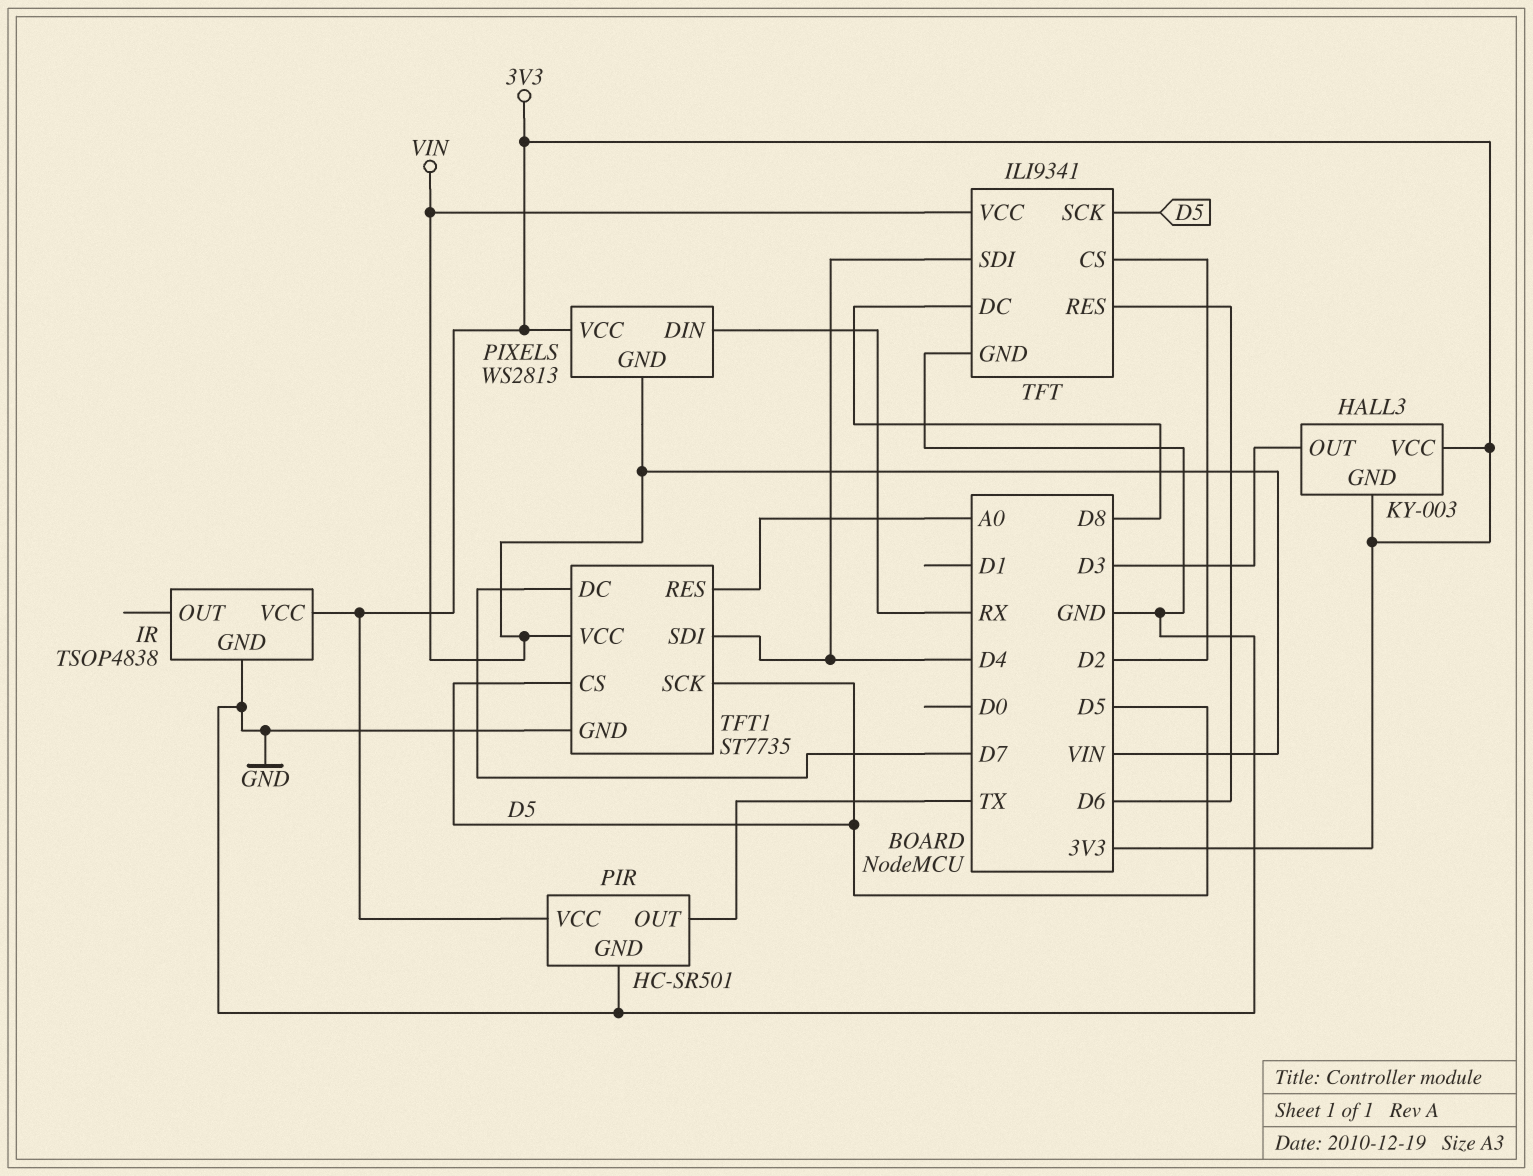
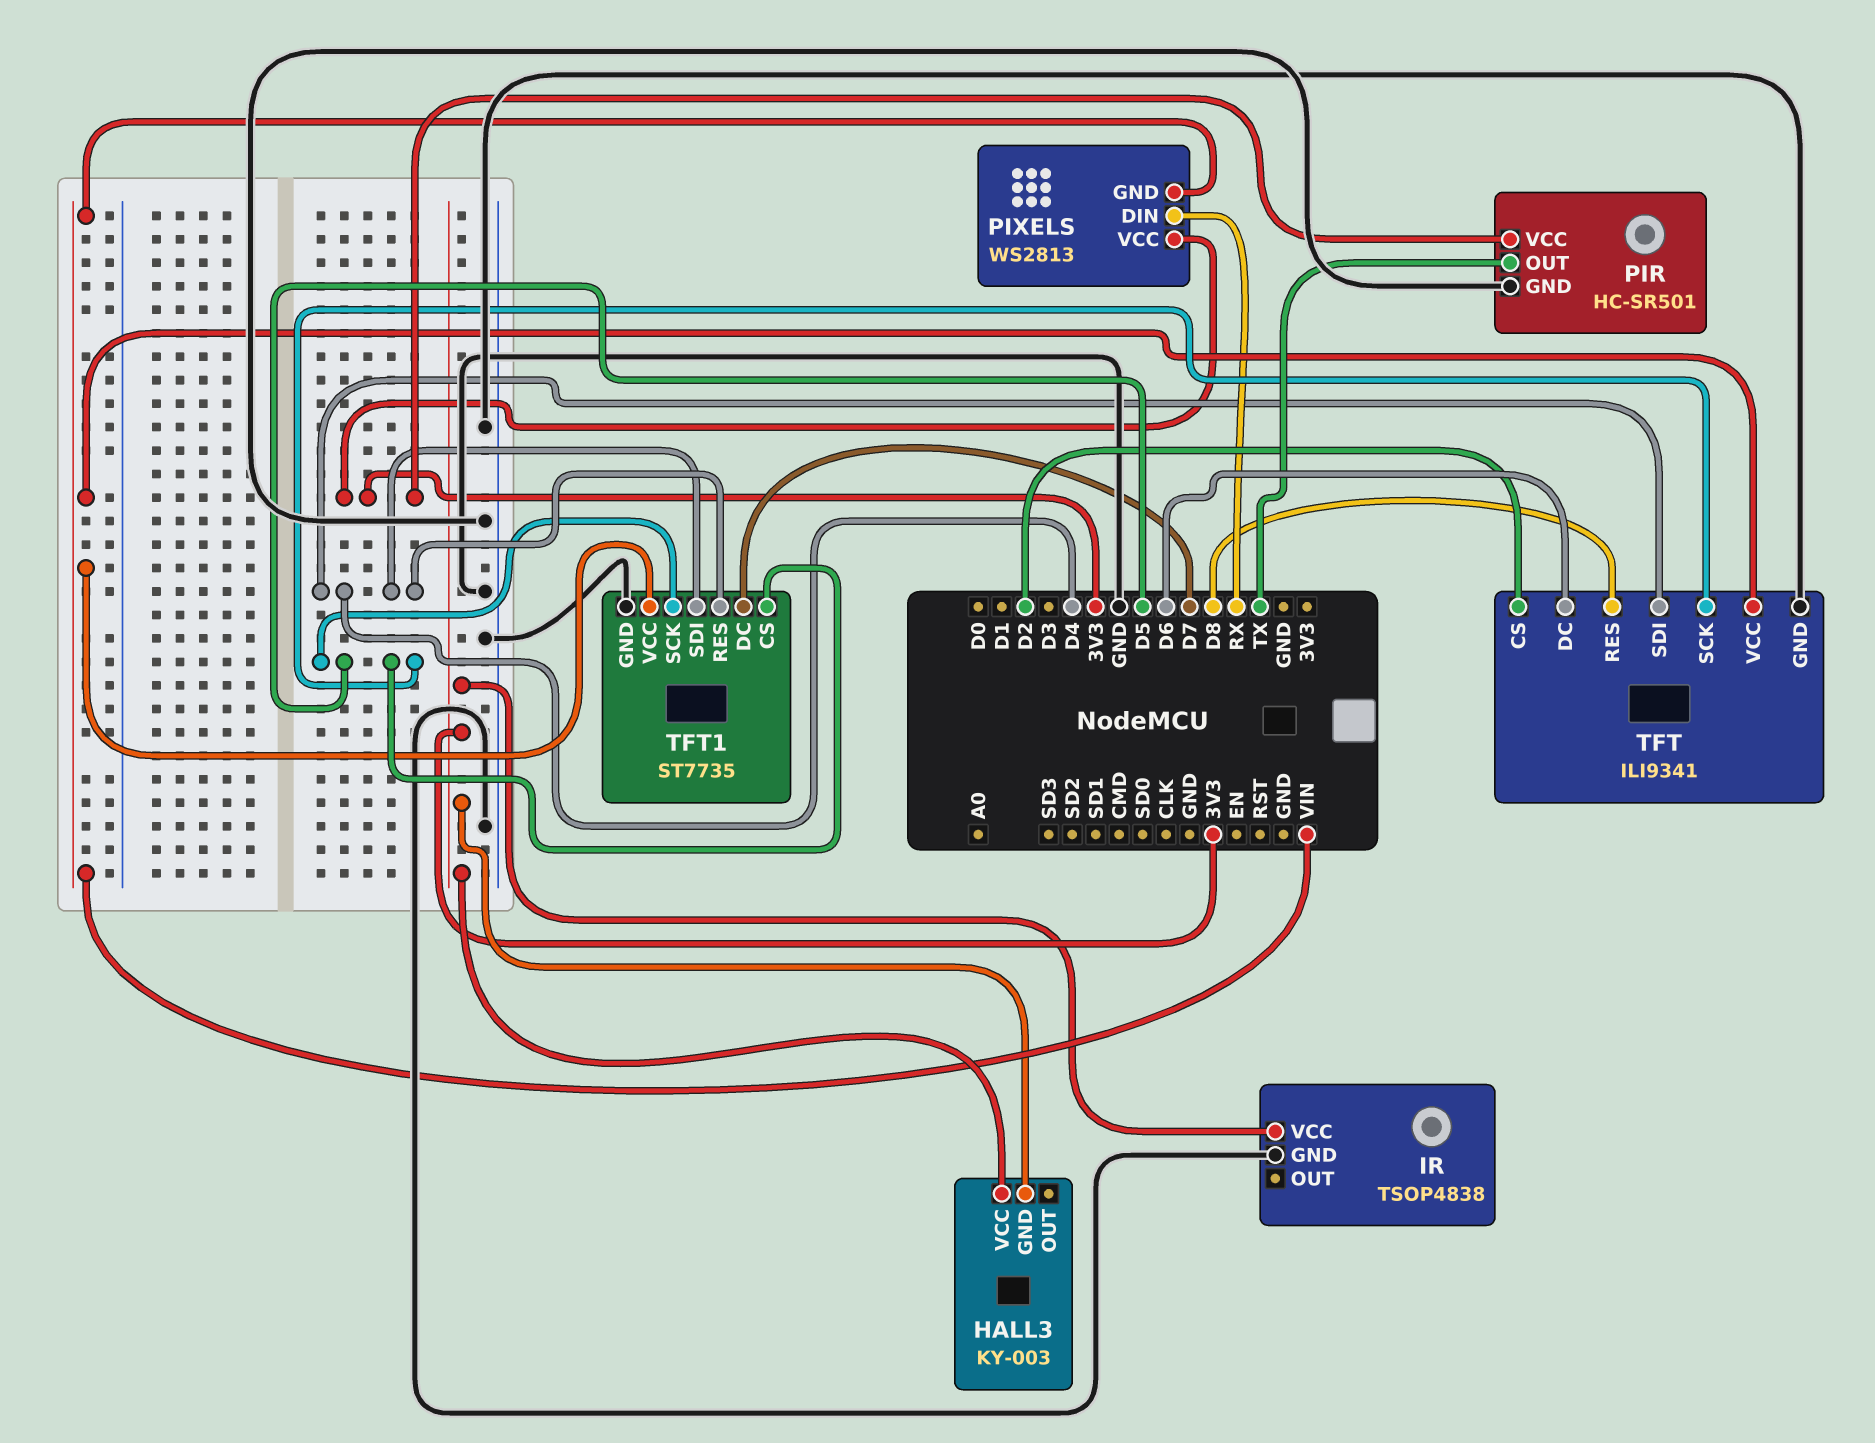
HALL3 pin OUT: D3 -> none
TFT pin DC: D8 -> D6
TFT pin RES: D6 -> D8
TFT1 pin RES: A0 -> D4

